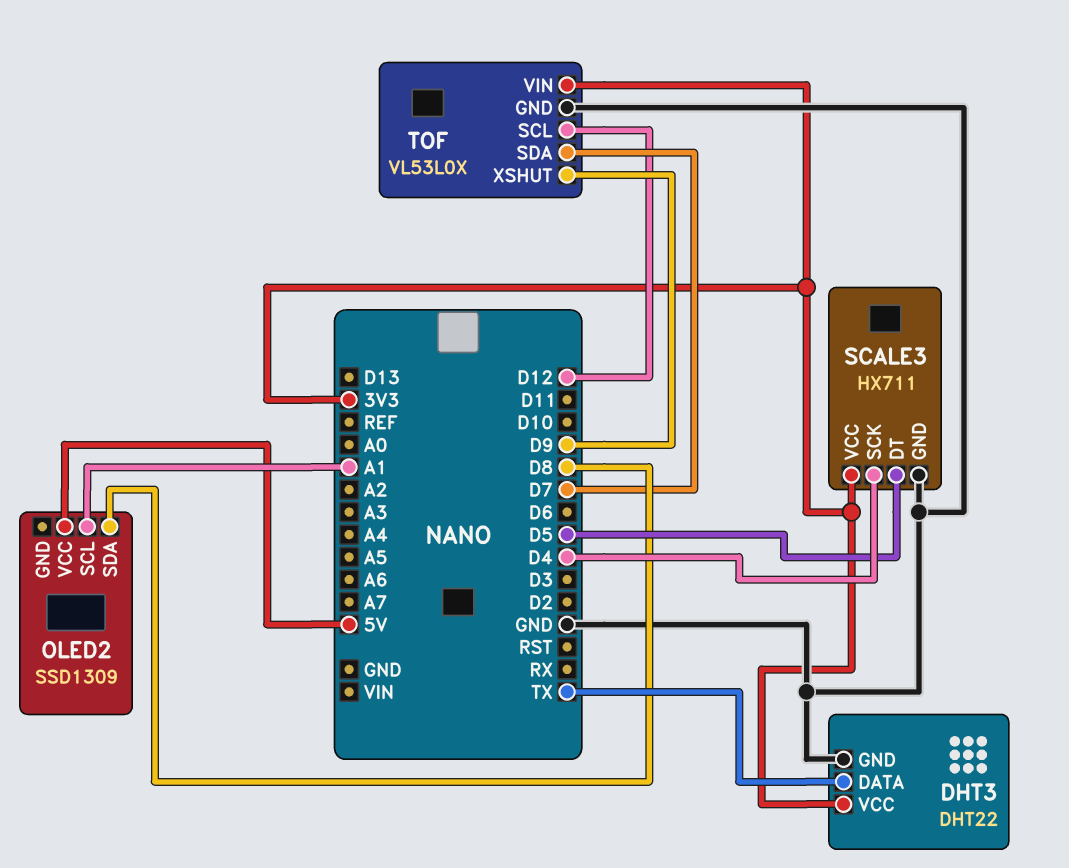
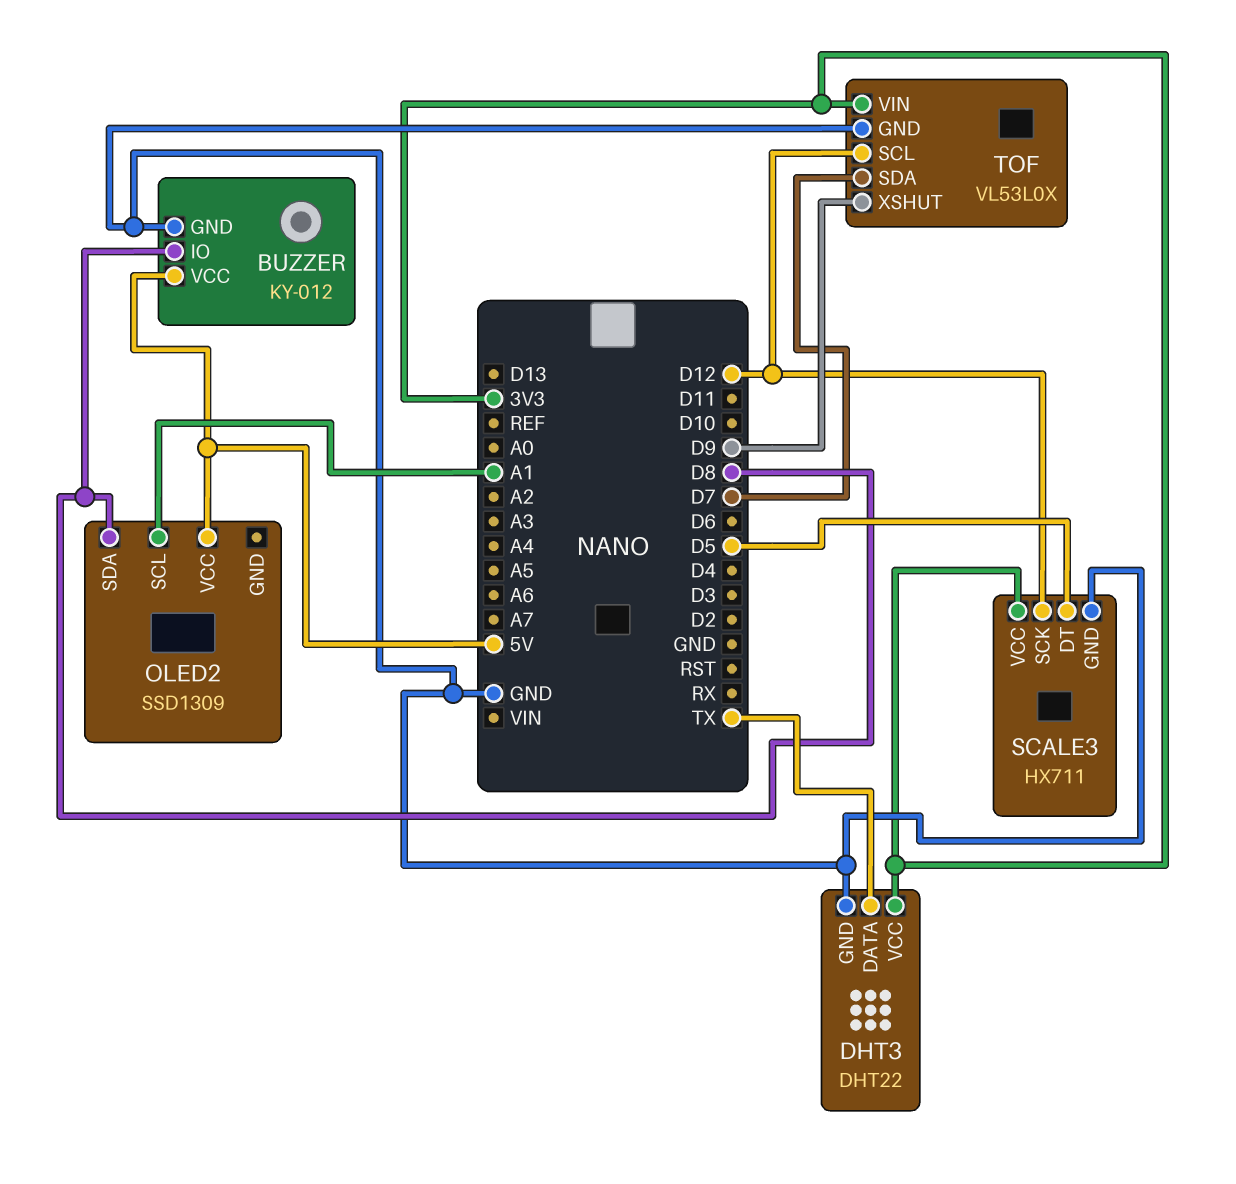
BUZZER: none -> KY-012
BUZZER pin GND: none -> GND
BUZZER pin IO: none -> D8
BUZZER pin VCC: none -> 5V
SCALE3 pin SCK: D4 -> D12

